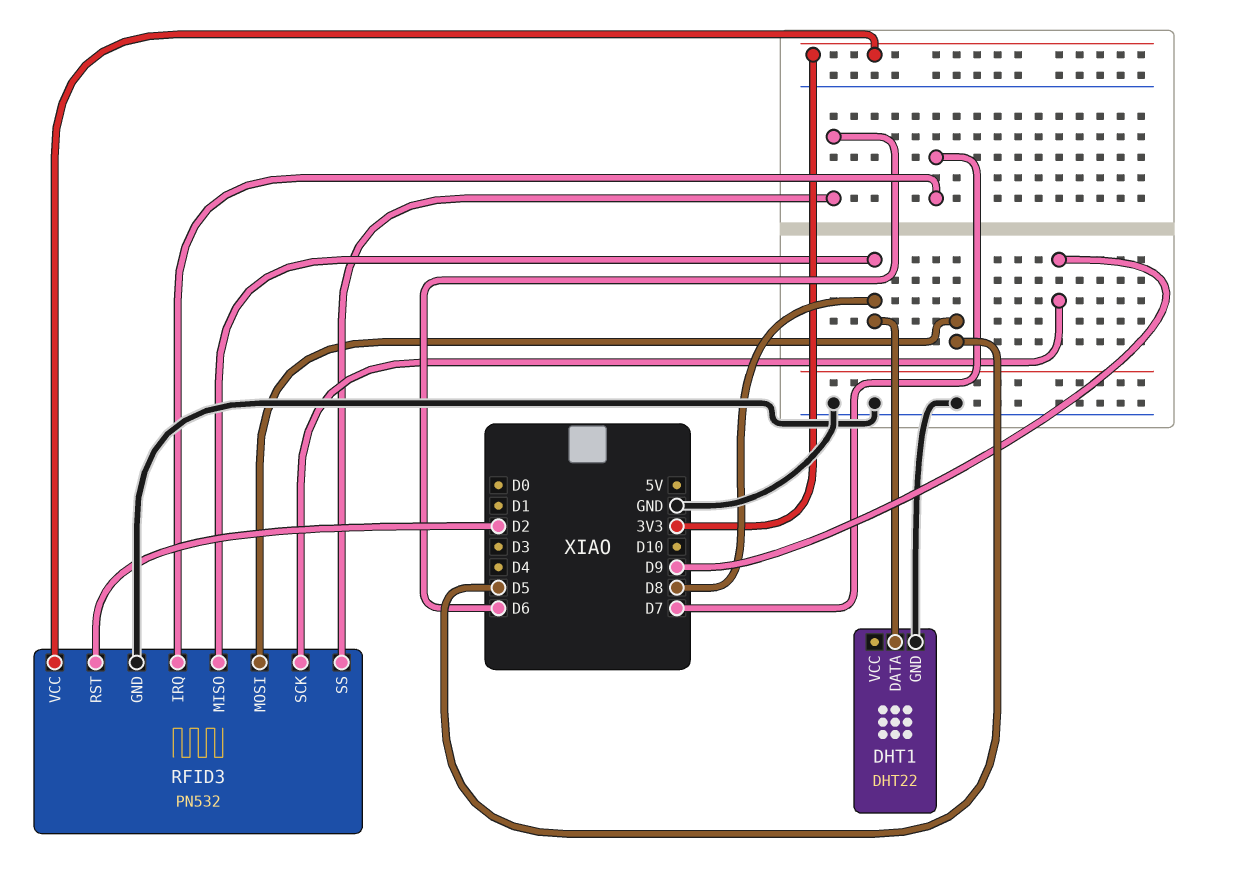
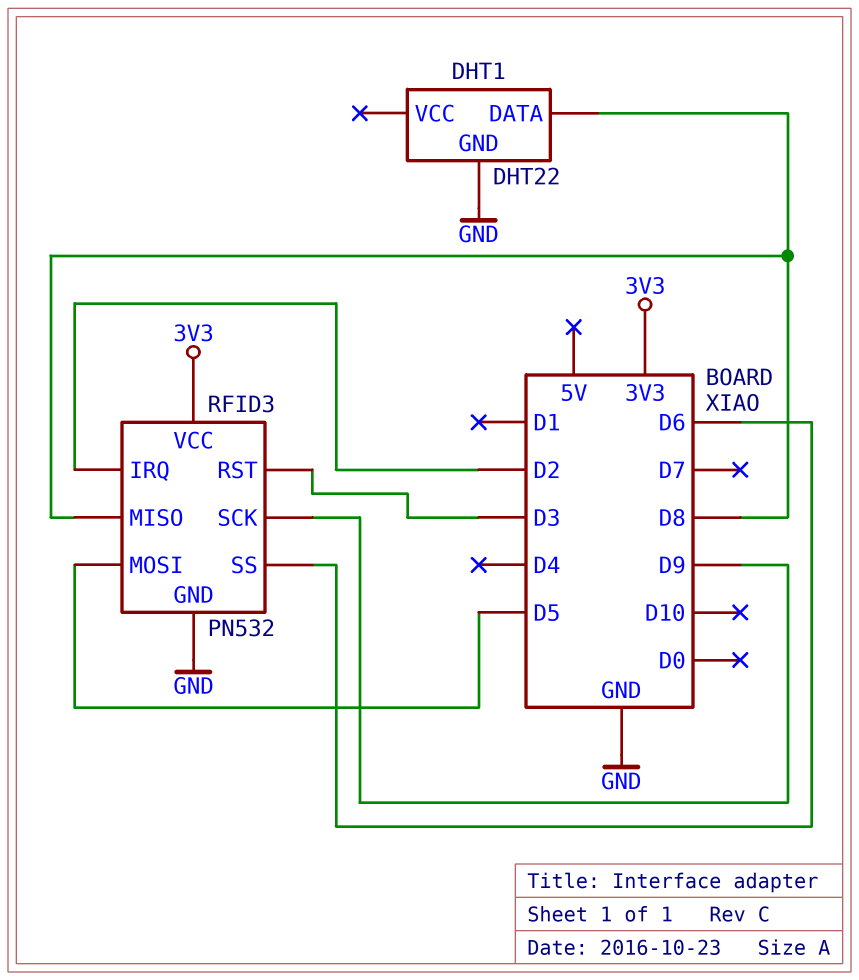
RFID3 pin IRQ: D7 -> D2
RFID3 pin RST: D2 -> D3

